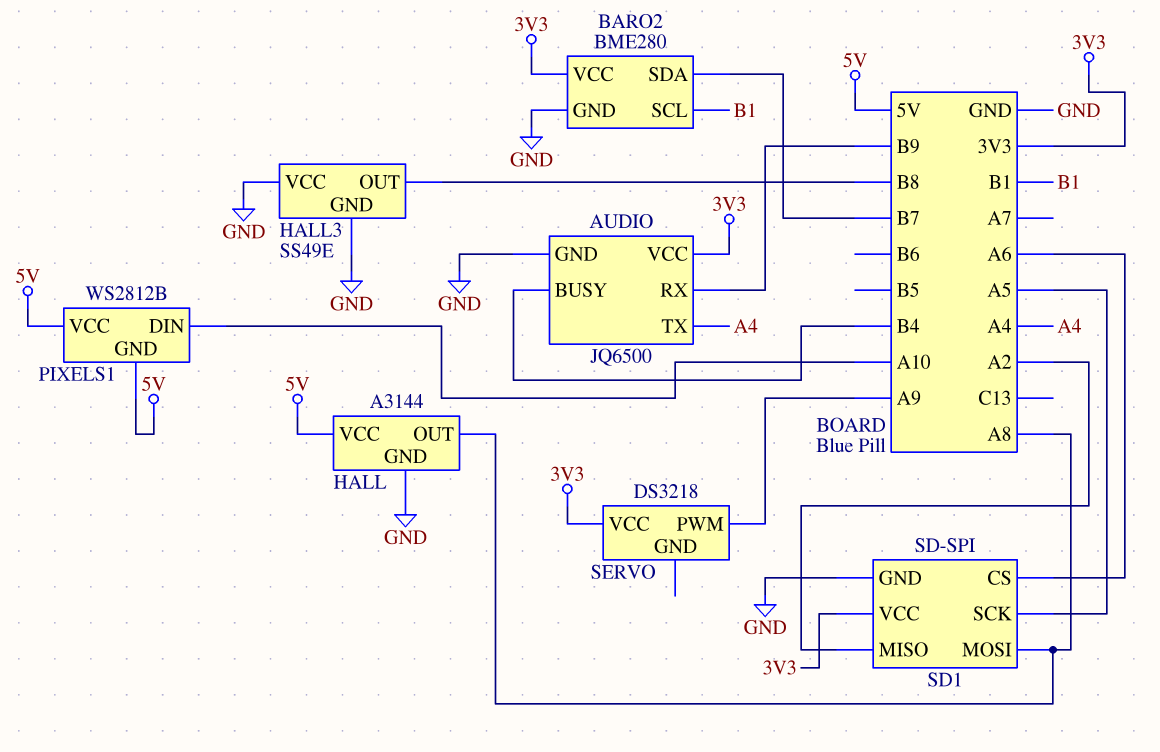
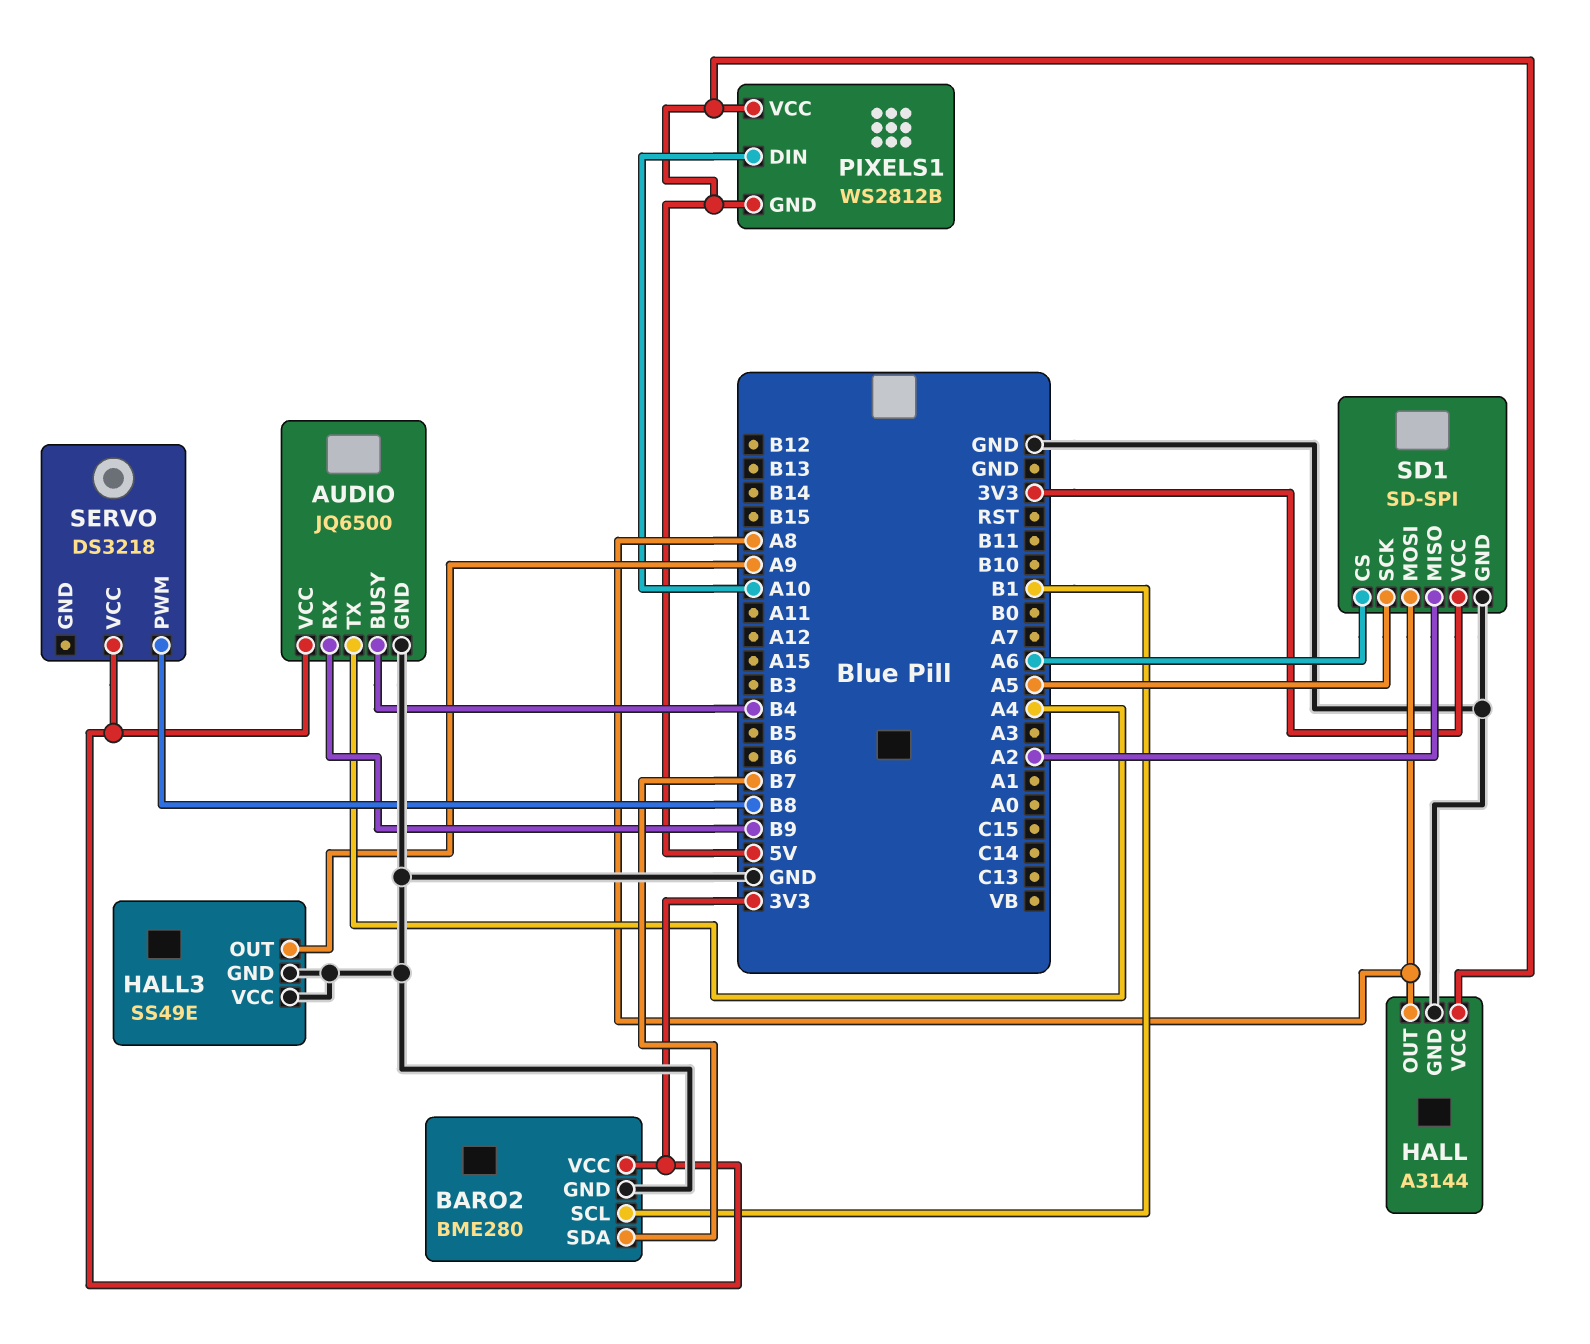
HALL3 pin OUT: B8 -> A9
SERVO pin PWM: A9 -> B8

